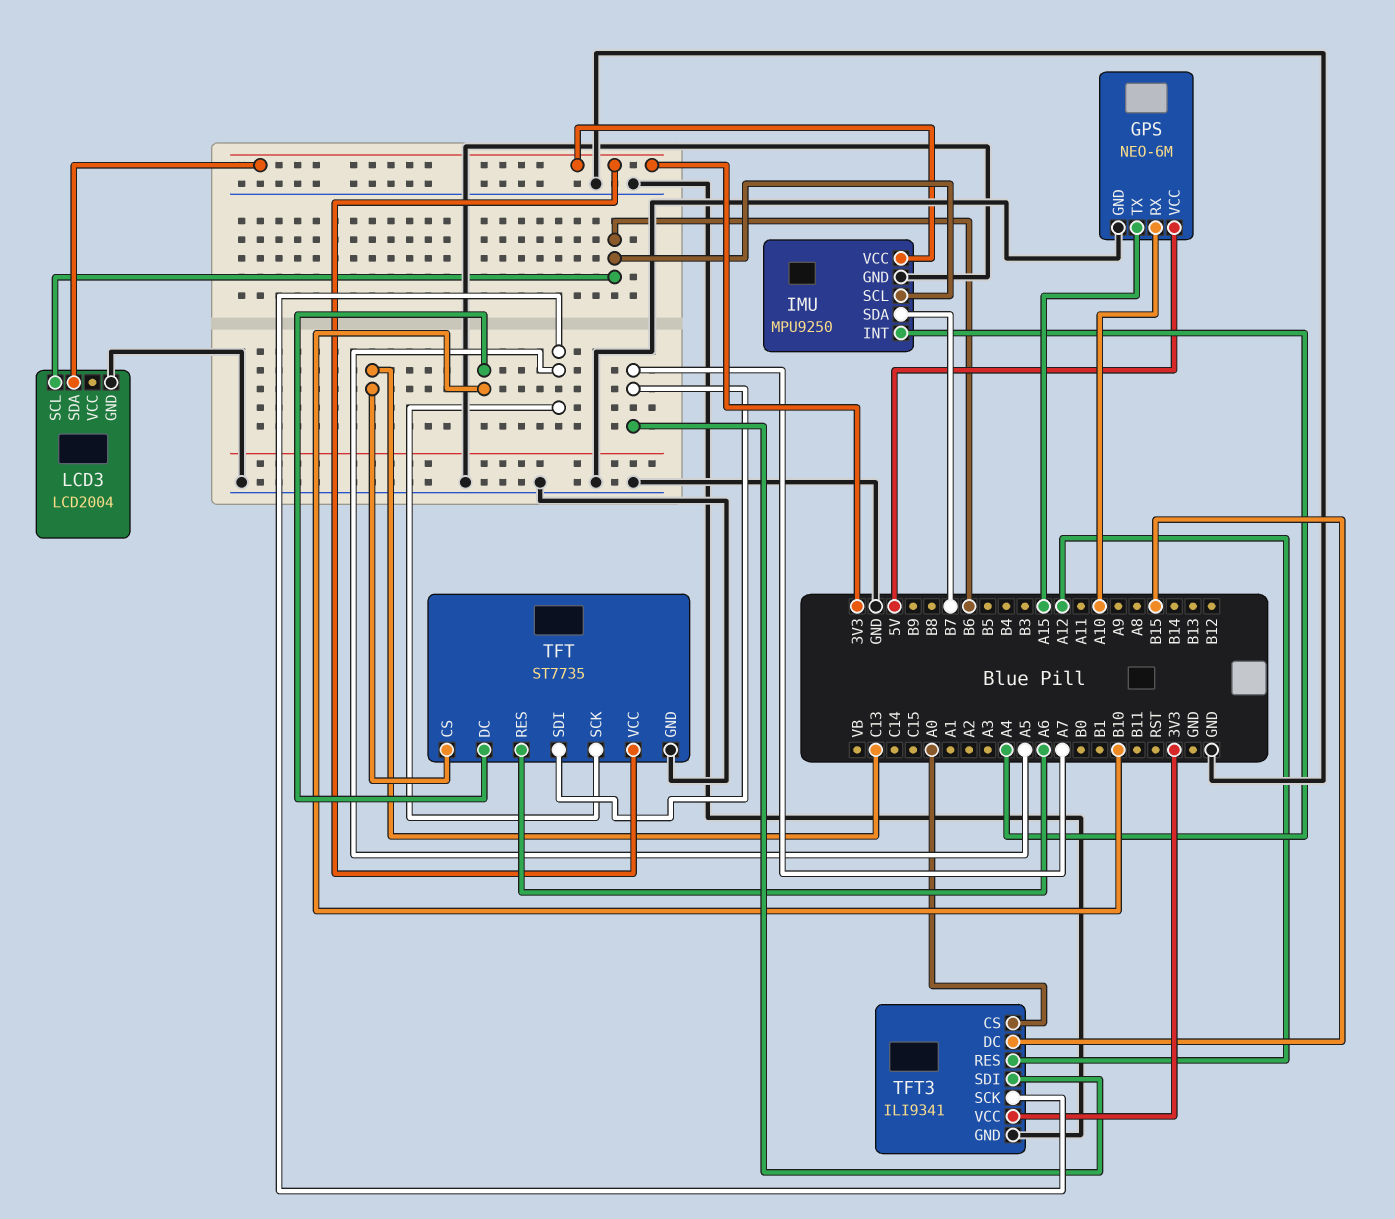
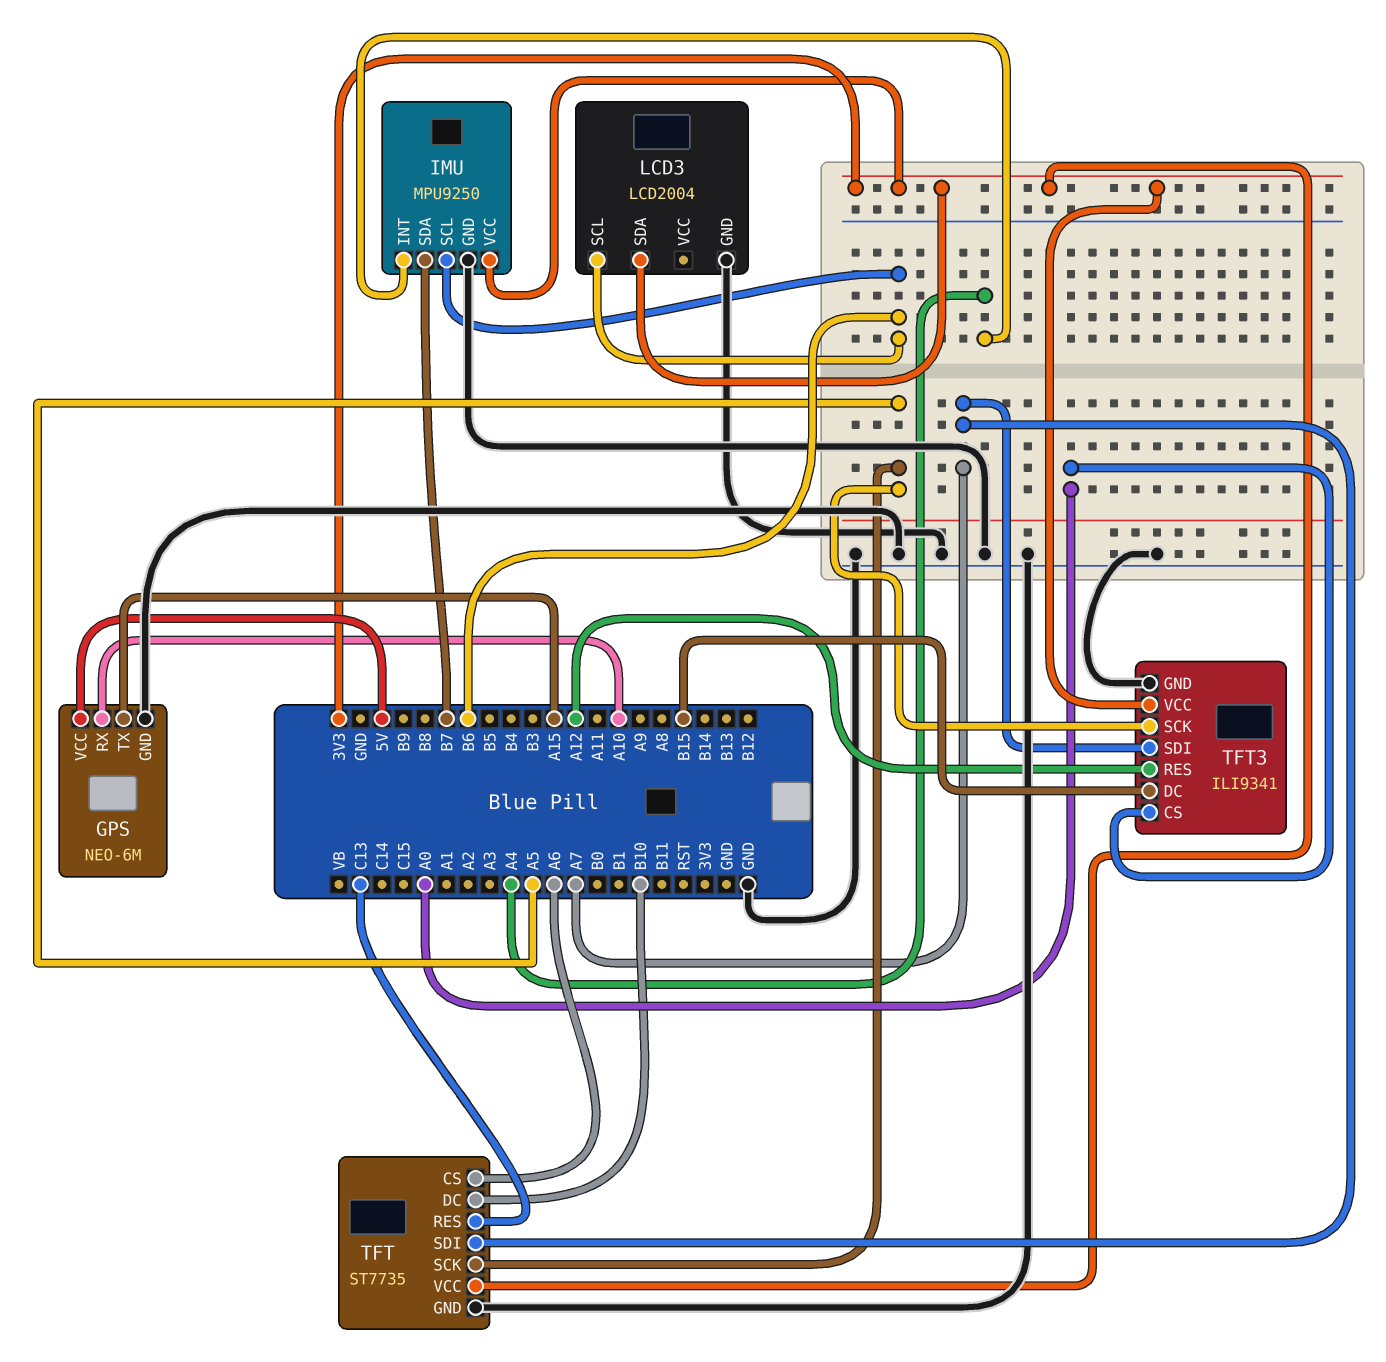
TFT pin CS: C13 -> A6
TFT pin RES: A6 -> C13

